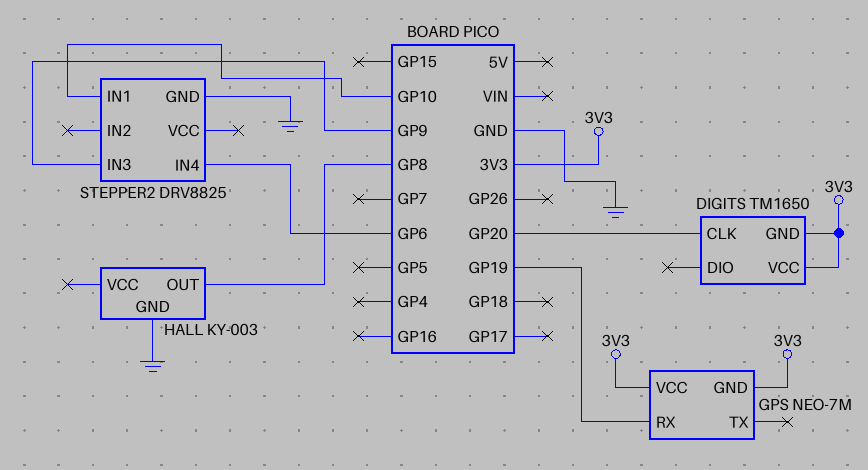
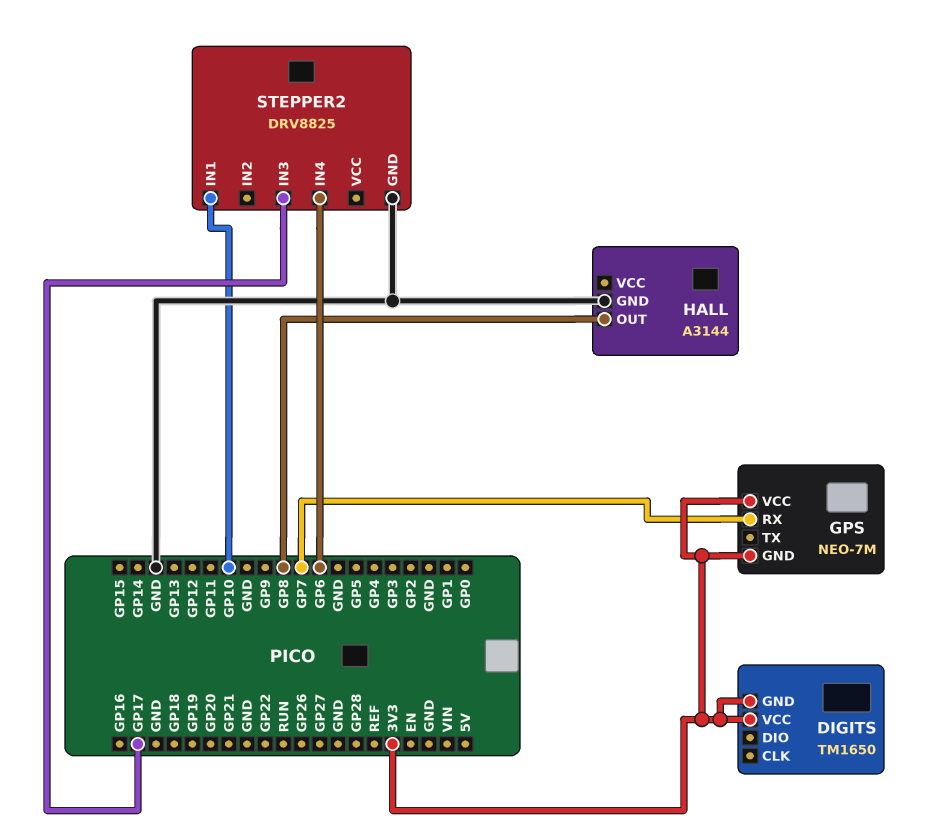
DIGITS pin CLK: GP20 -> none
GPS pin RX: GP19 -> GP7
HALL: KY-003 -> A3144
STEPPER2 pin IN3: GP9 -> GP17

